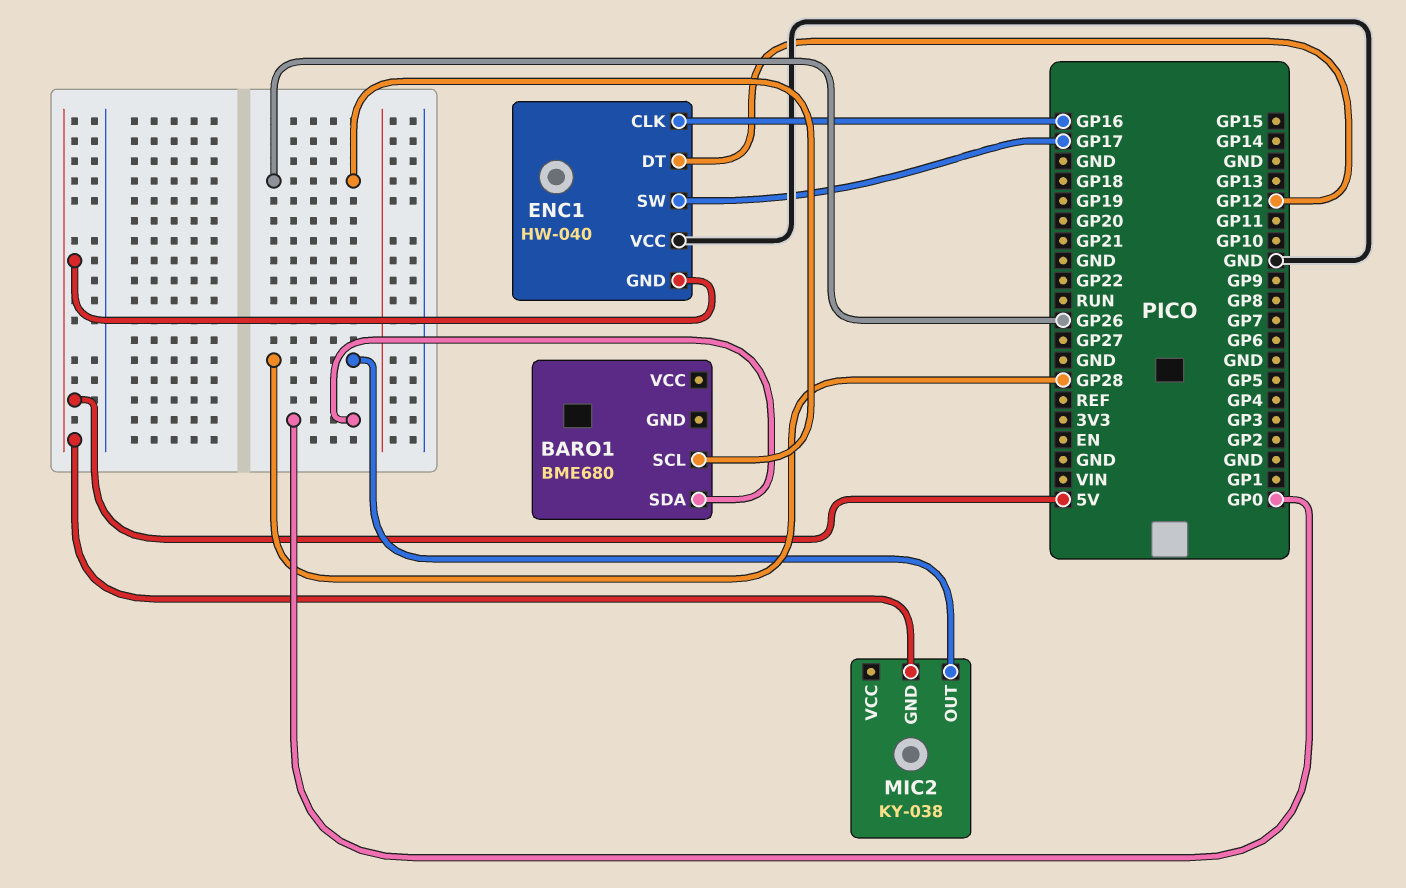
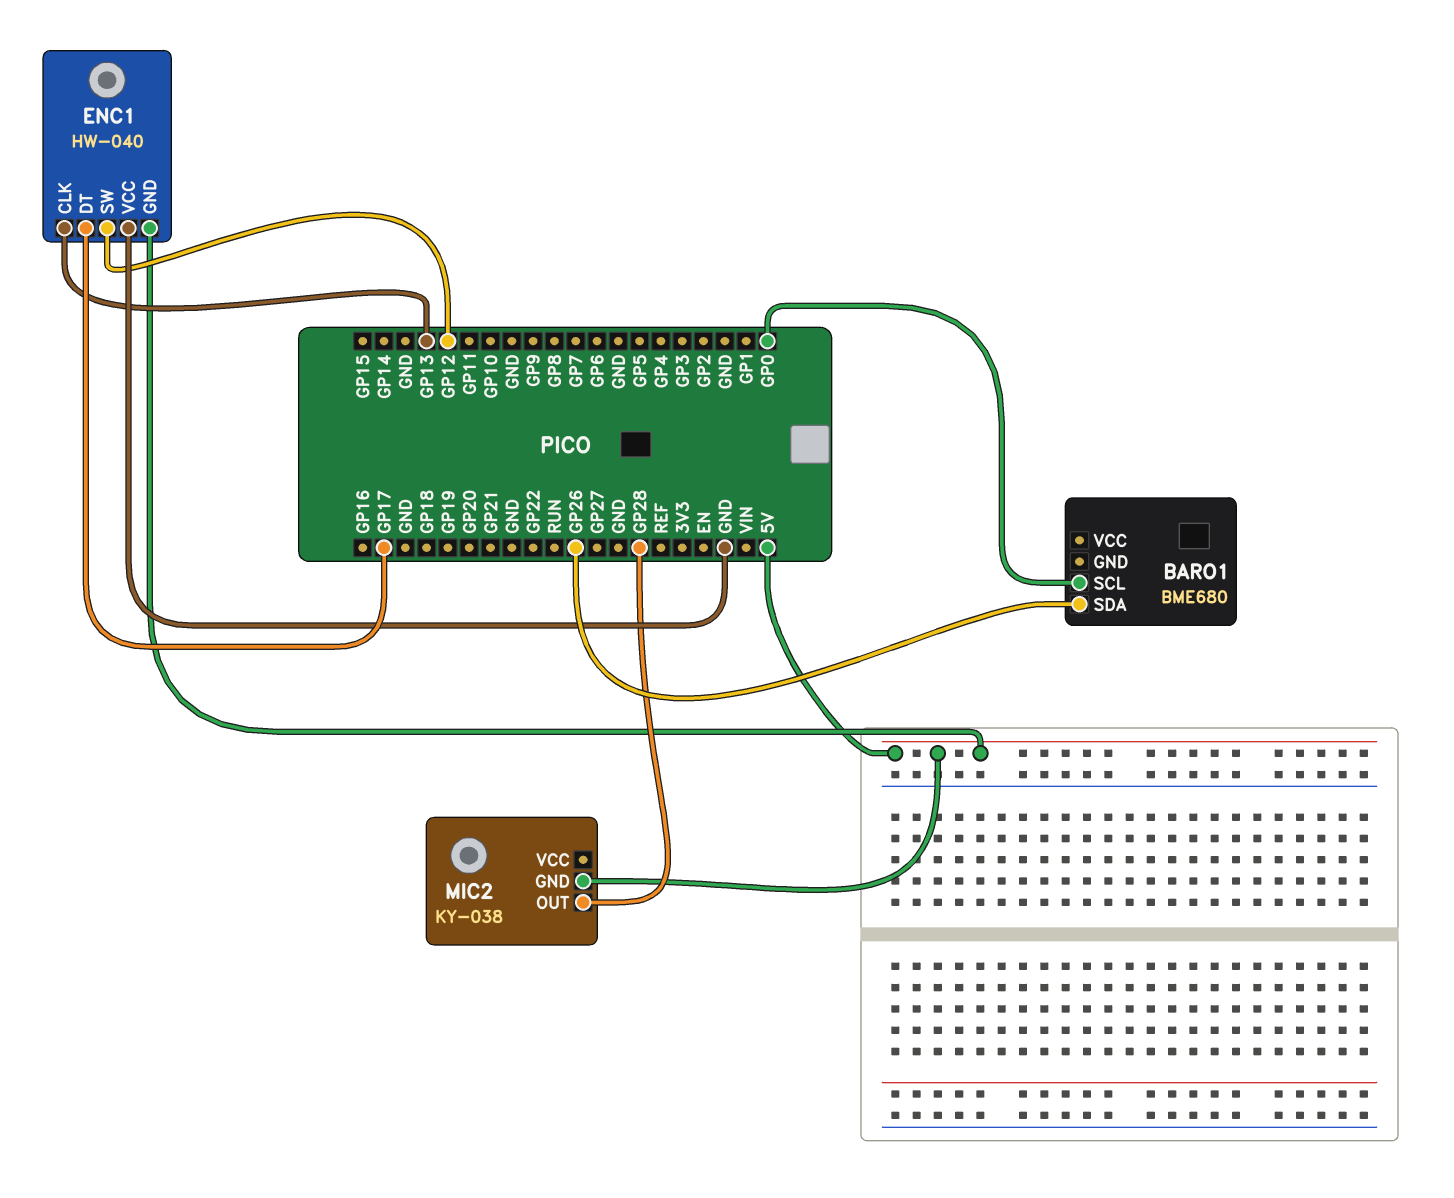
BARO1 pin SCL: GP26 -> GP0
BARO1 pin SDA: GP0 -> GP26
ENC1 pin CLK: GP16 -> GP13
ENC1 pin DT: GP12 -> GP17
ENC1 pin SW: GP17 -> GP12

